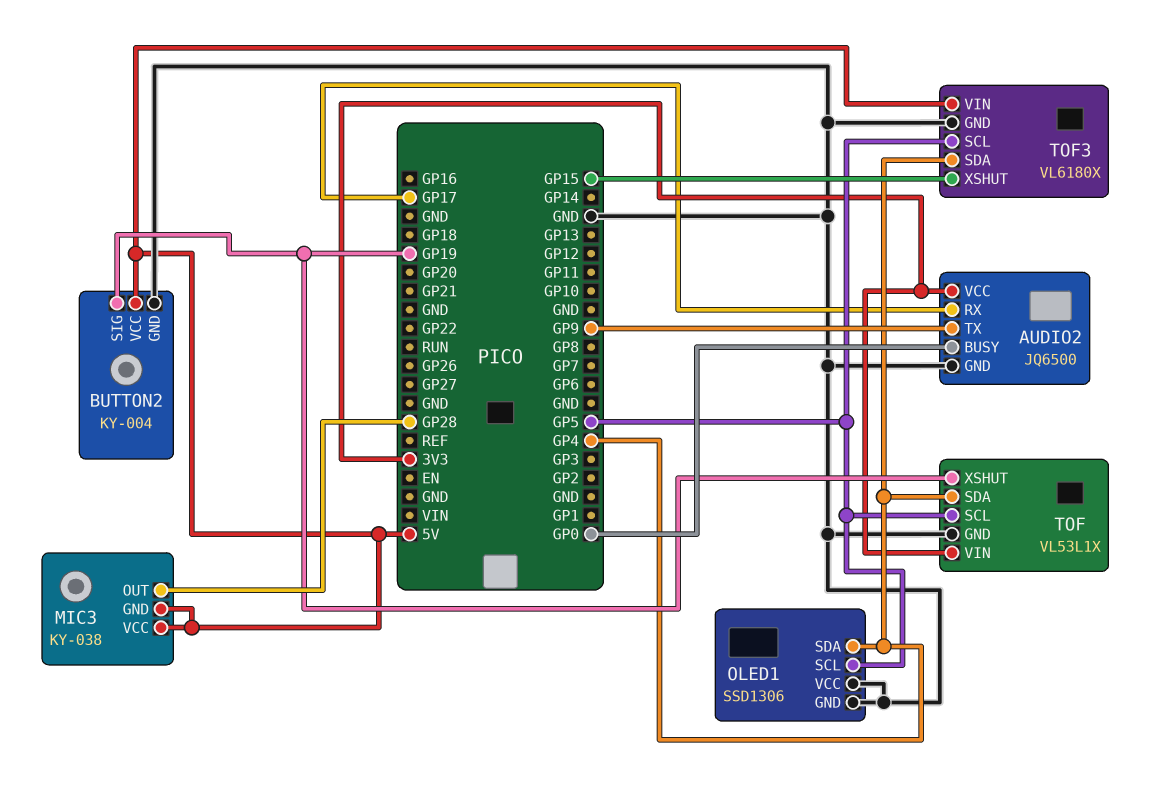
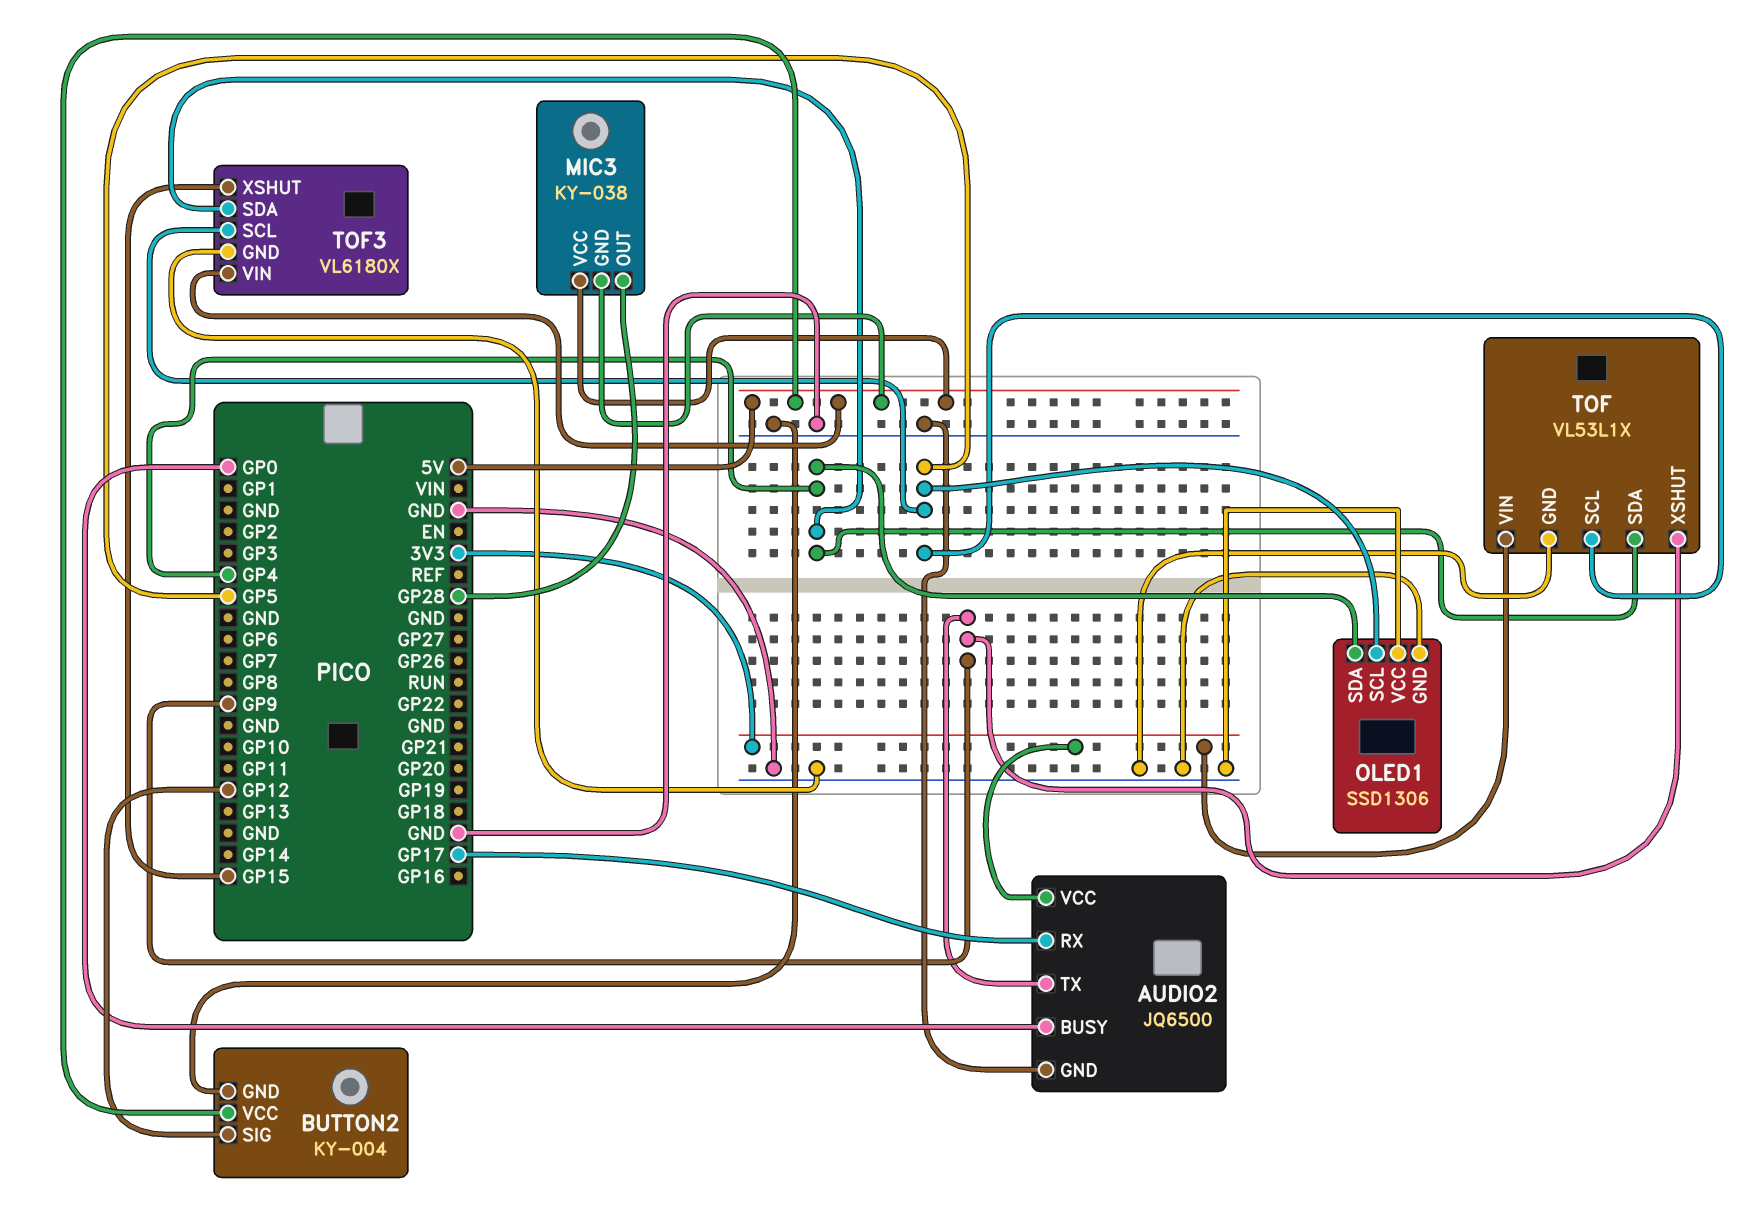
BUTTON2 pin SIG: GP19 -> GP12
TOF pin XSHUT: GP19 -> GP9

